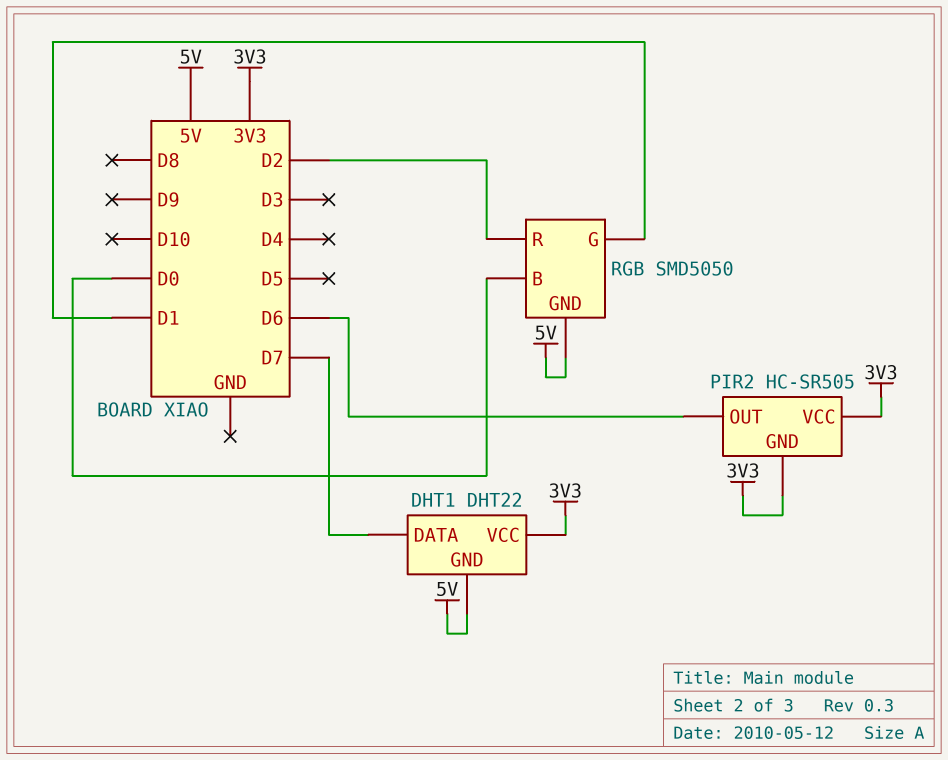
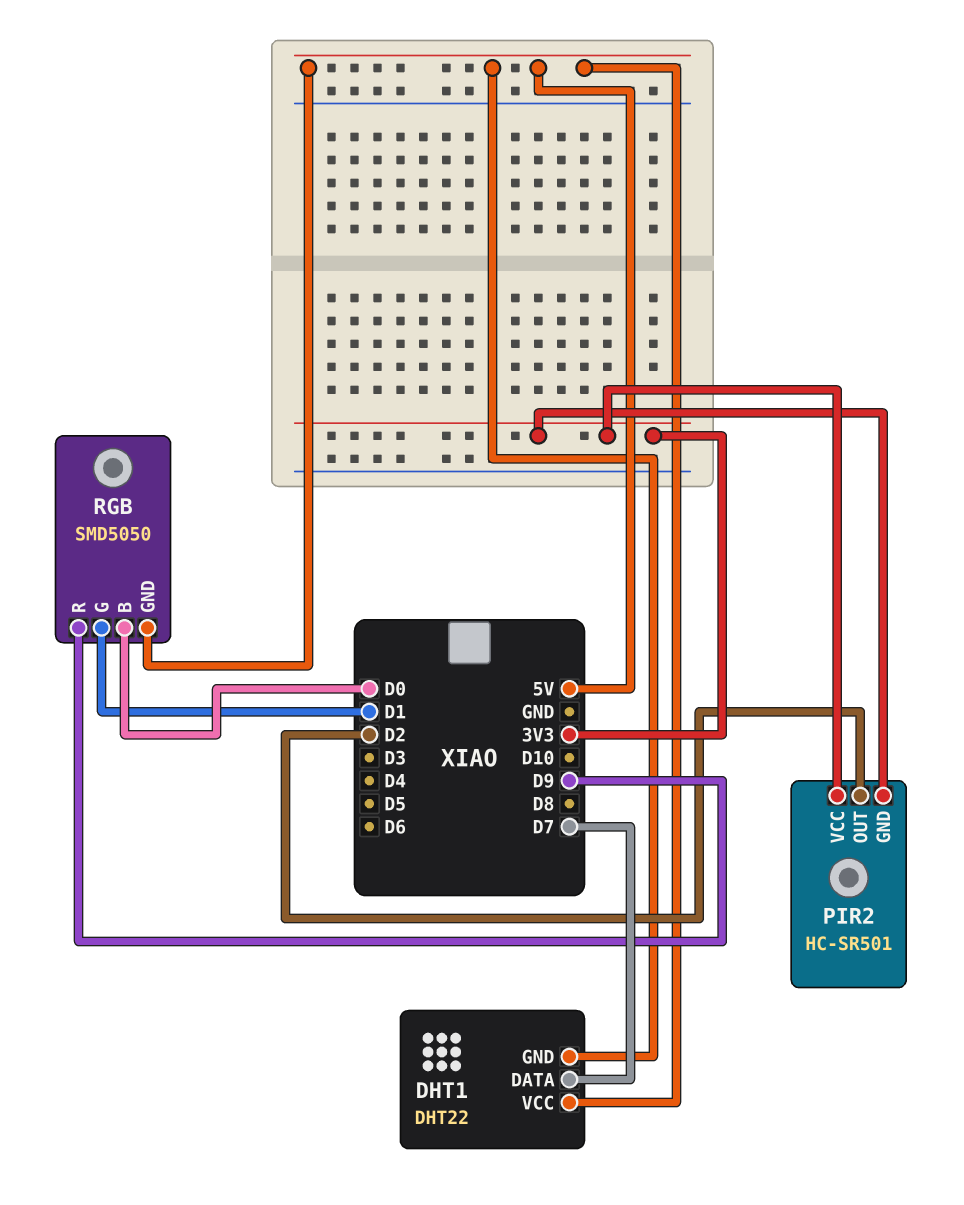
DHT1 pin VCC: 3V3 -> 5V
PIR2: HC-SR505 -> HC-SR501
PIR2 pin OUT: D6 -> D2
RGB pin R: D2 -> D9

